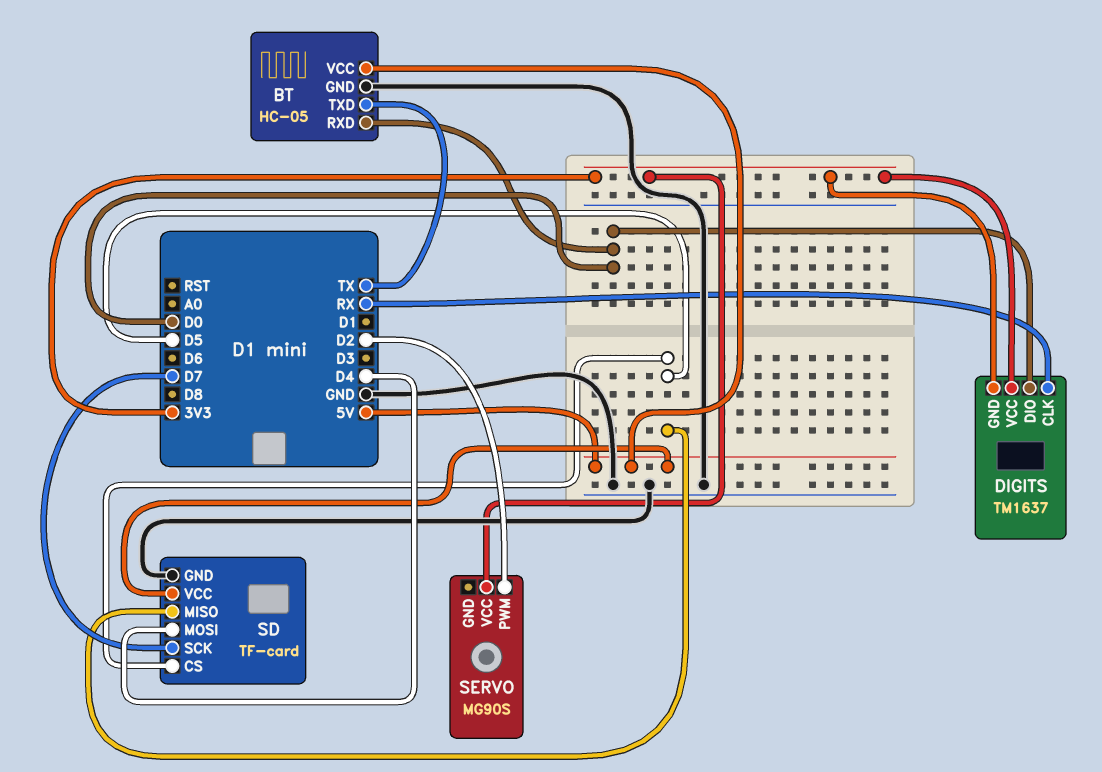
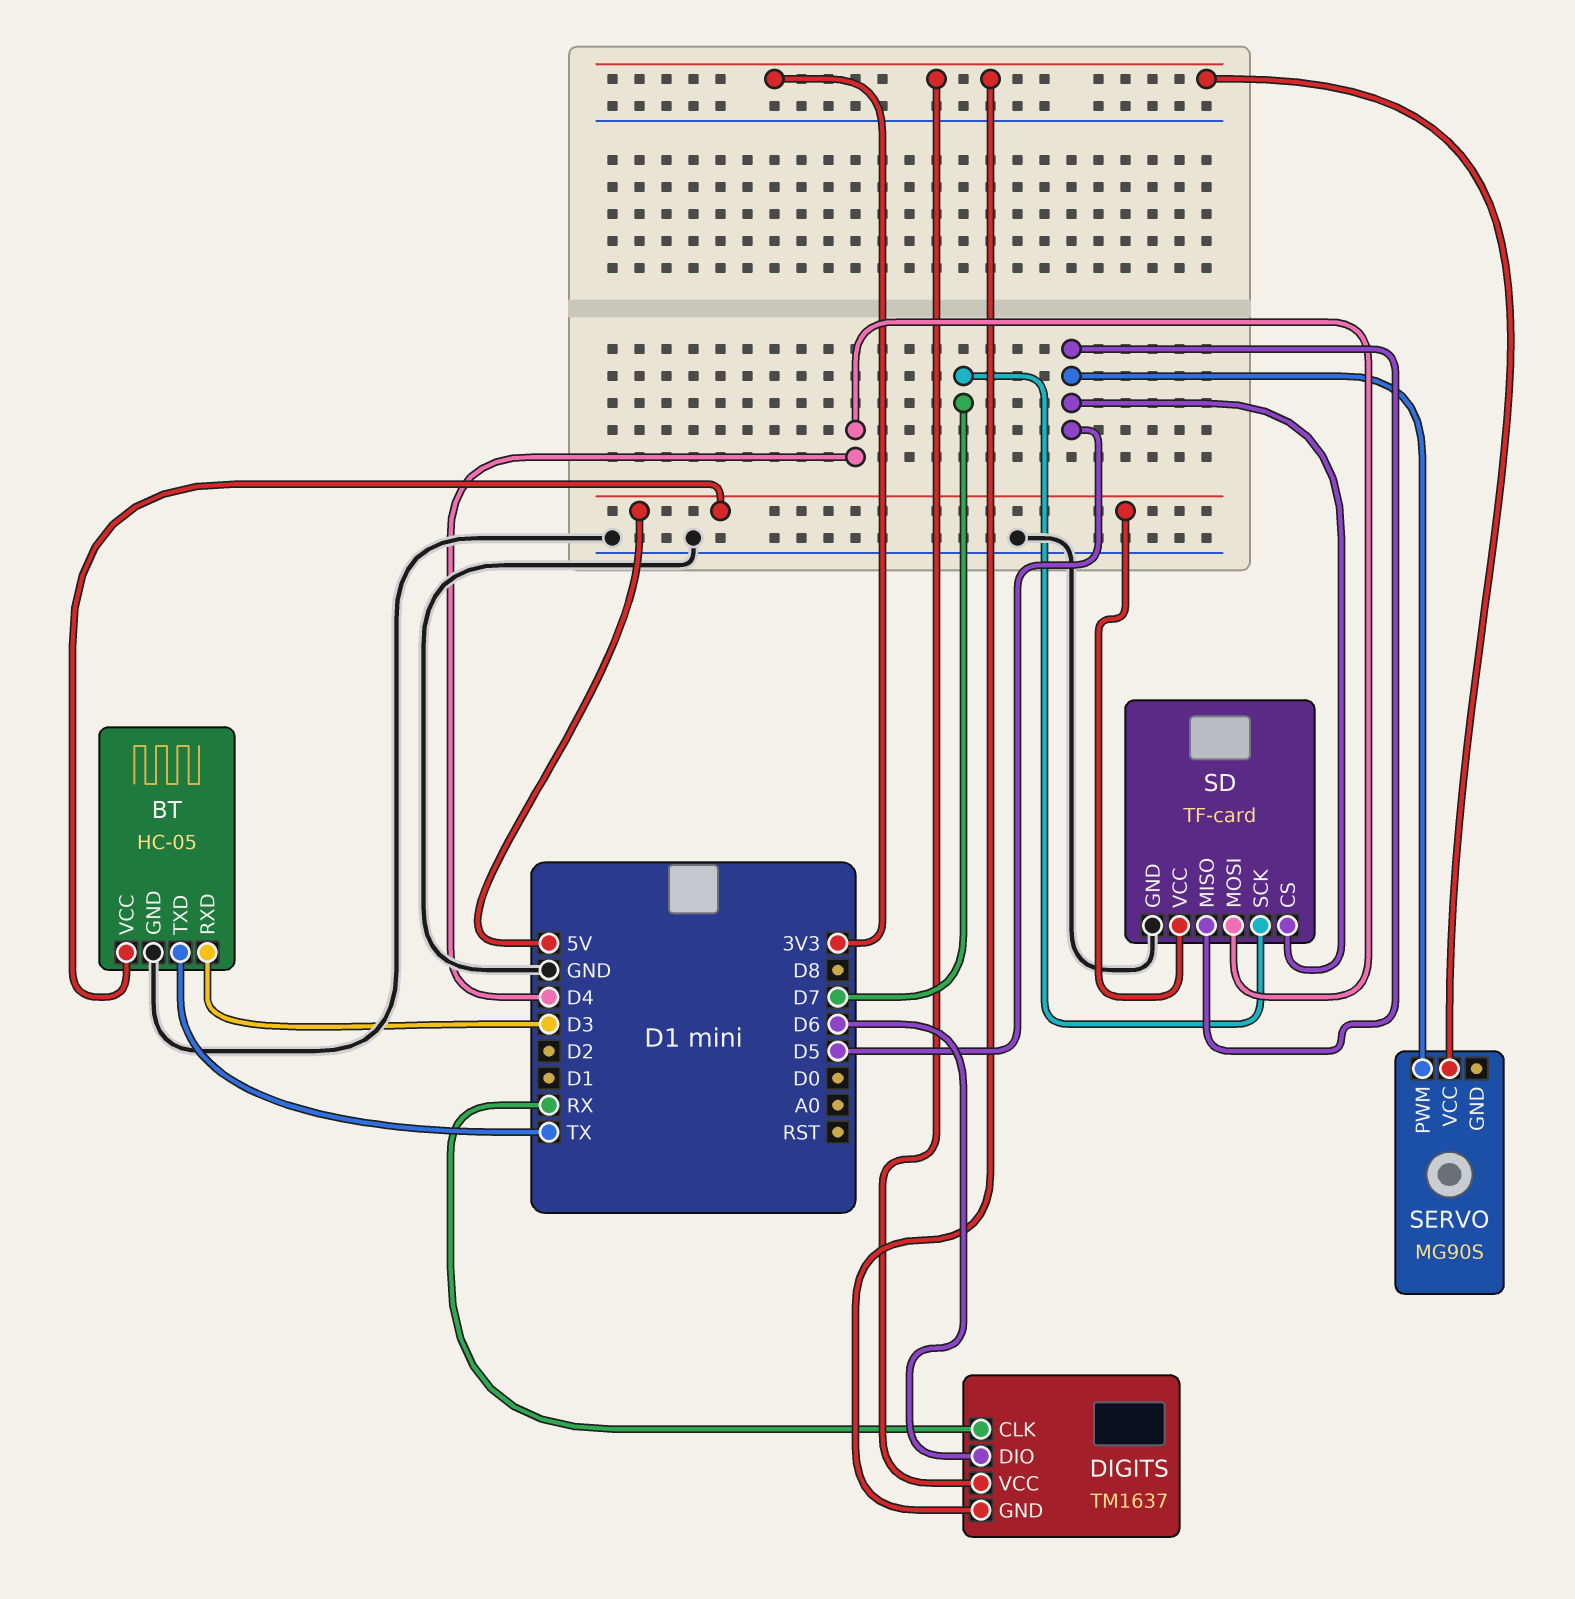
BT pin RXD: D0 -> D3
DIGITS pin DIO: D0 -> D6
SERVO pin PWM: D2 -> D5

